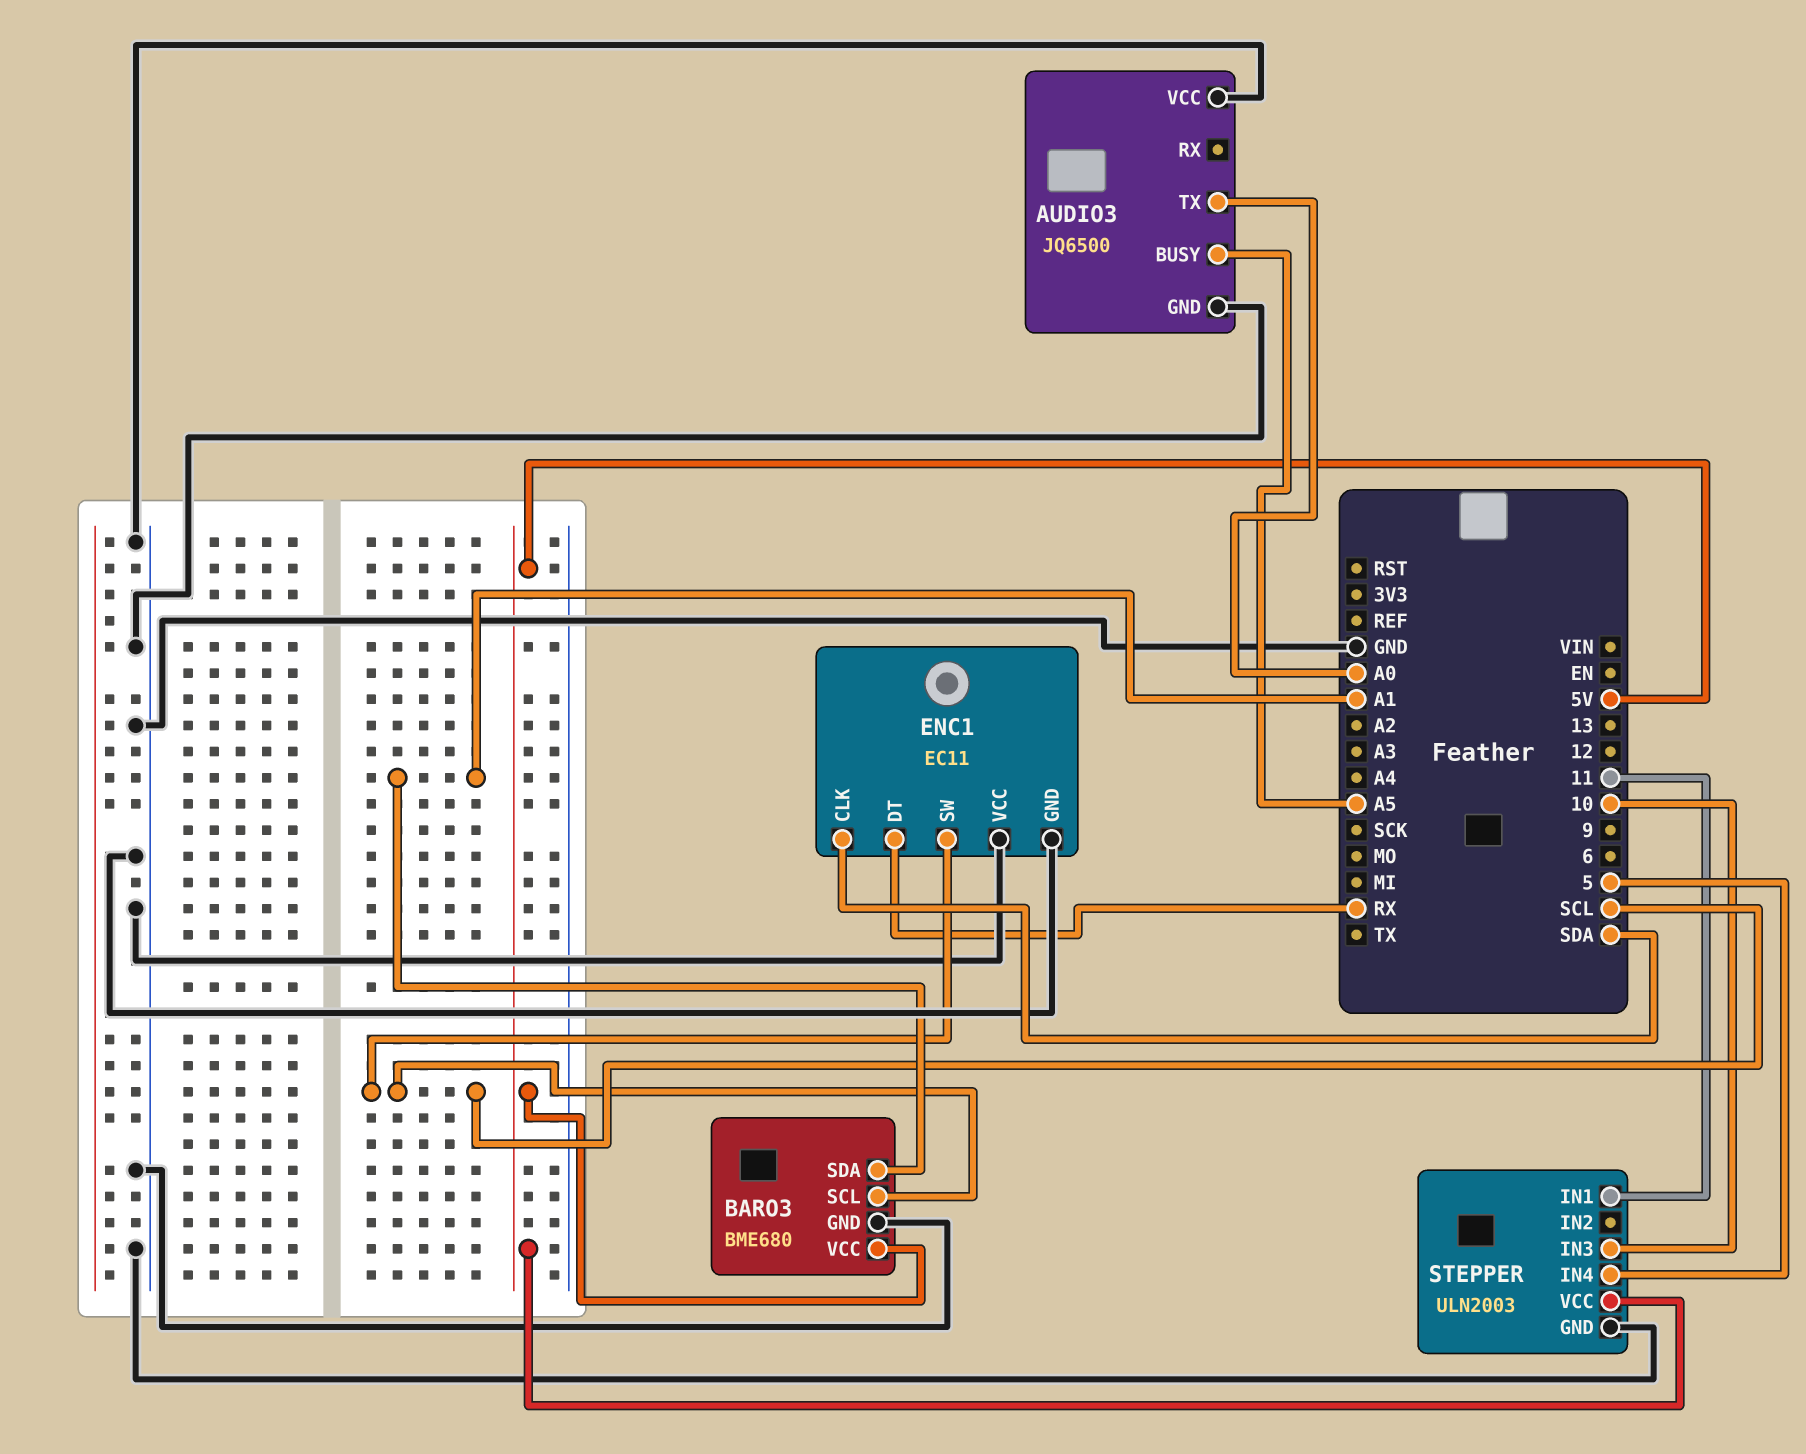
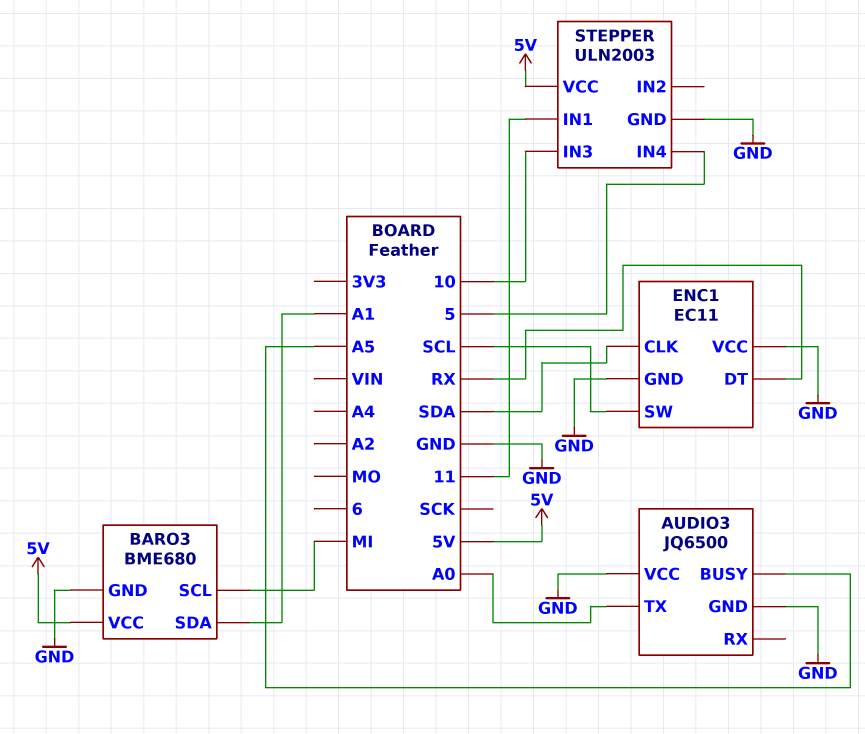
BARO3 pin SCL: SCL -> MI

